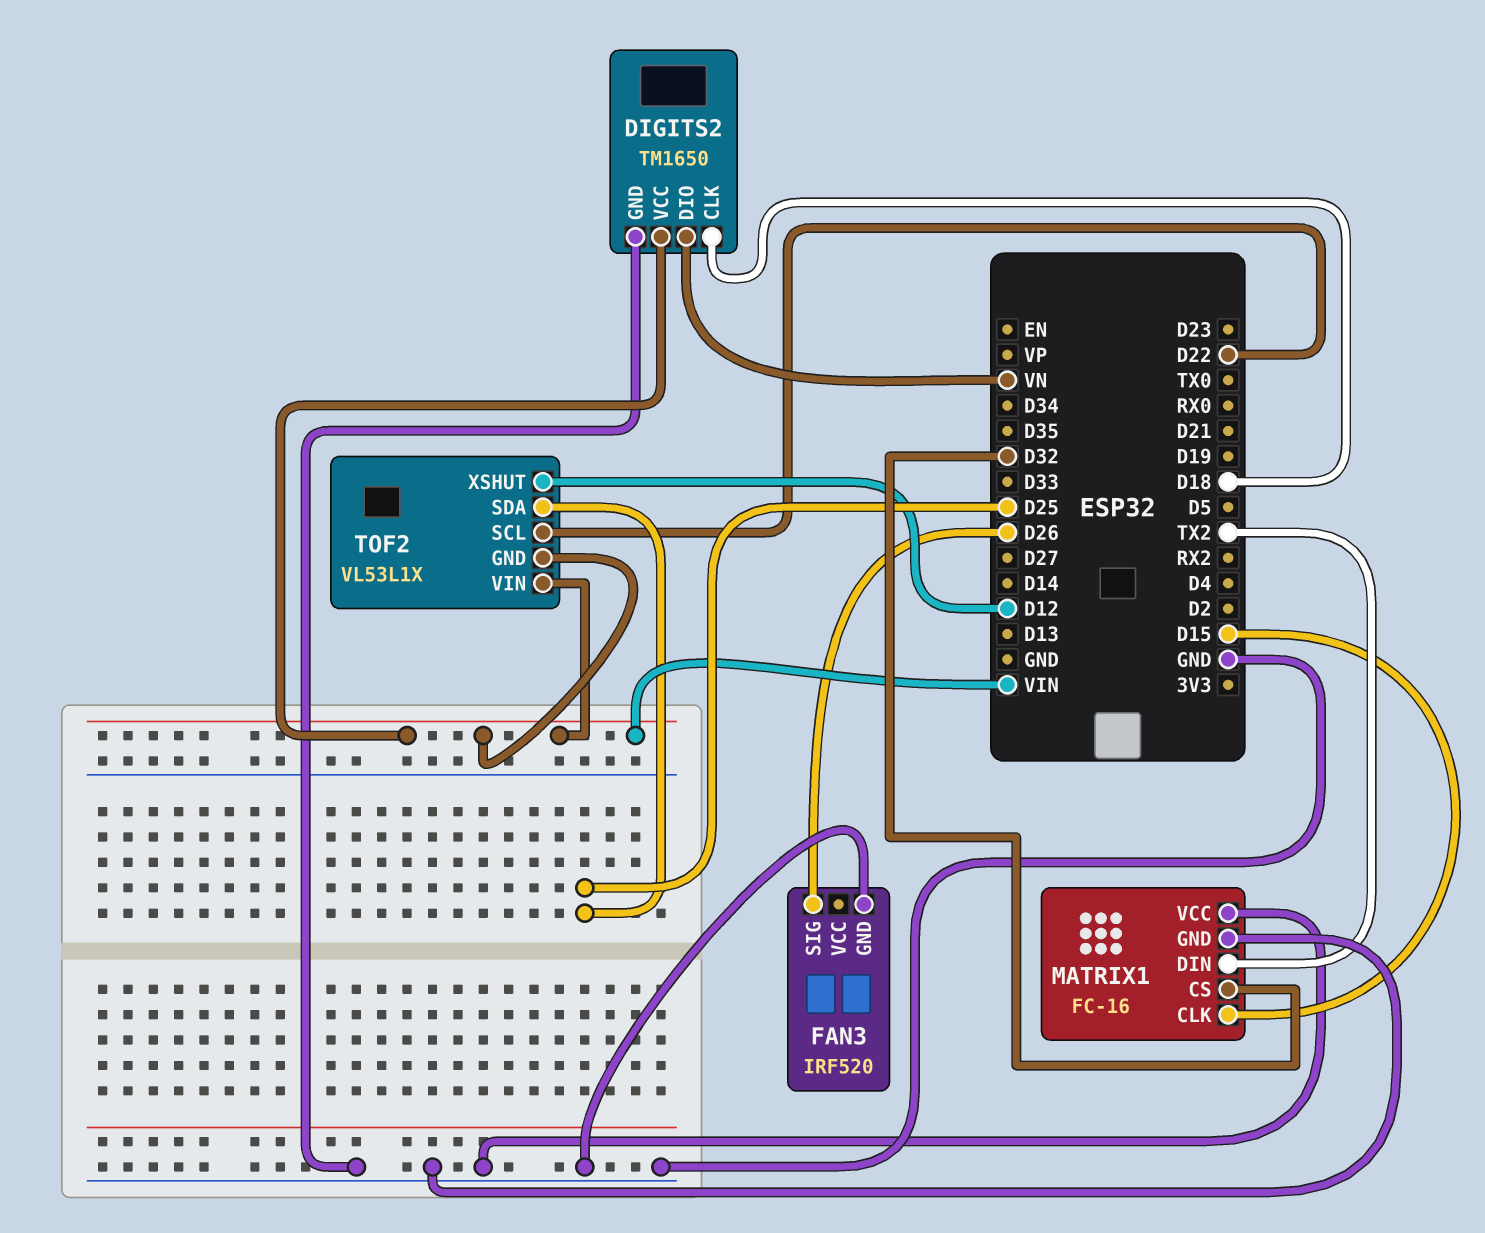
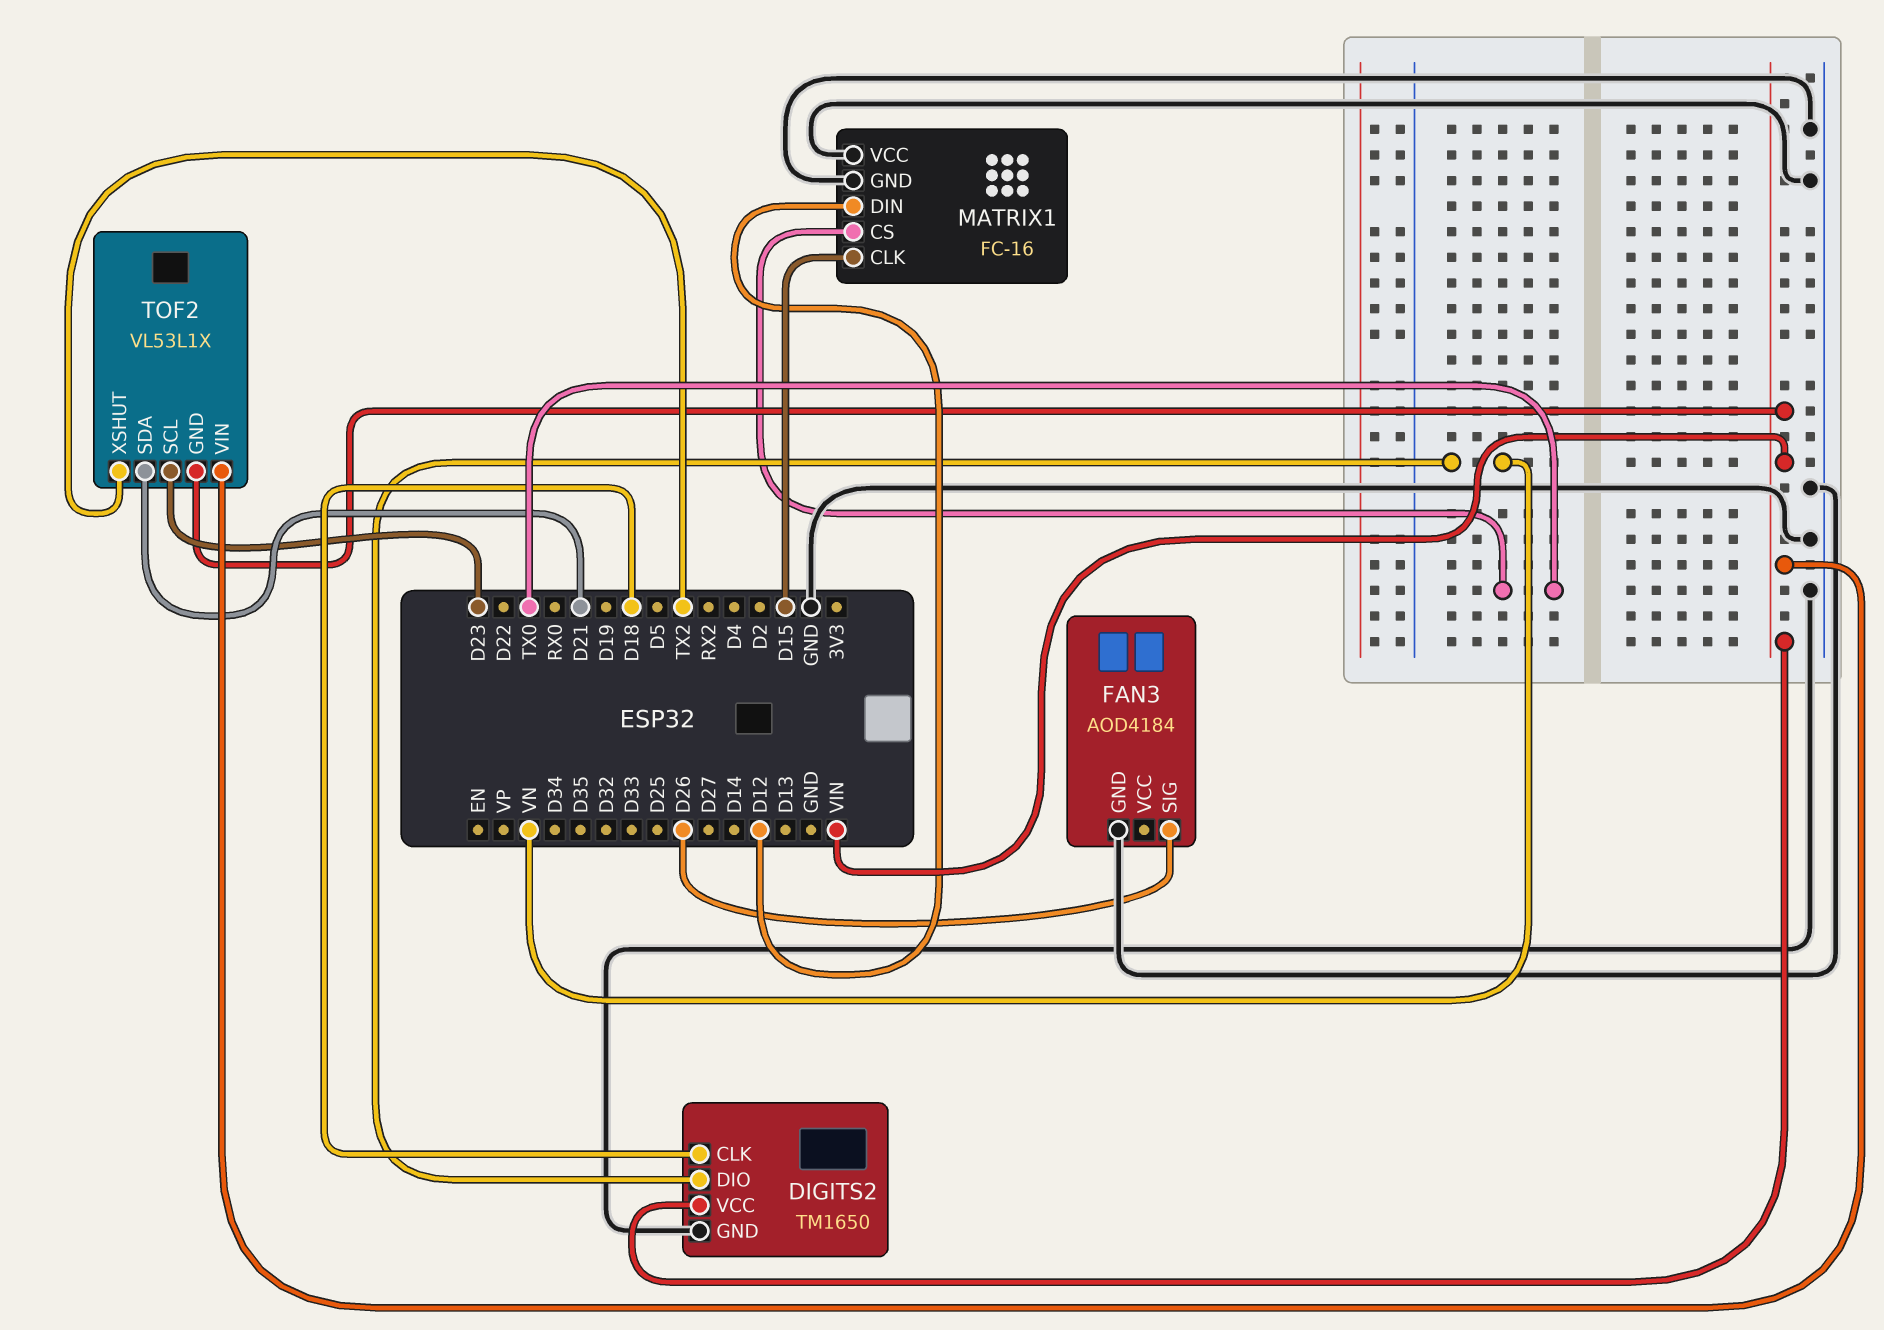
FAN3: IRF520 -> AOD4184
MATRIX1 pin CS: D32 -> TX0
MATRIX1 pin DIN: TX2 -> D12
TOF2 pin SCL: D22 -> D23
TOF2 pin SDA: D25 -> D21
TOF2 pin XSHUT: D12 -> TX2

